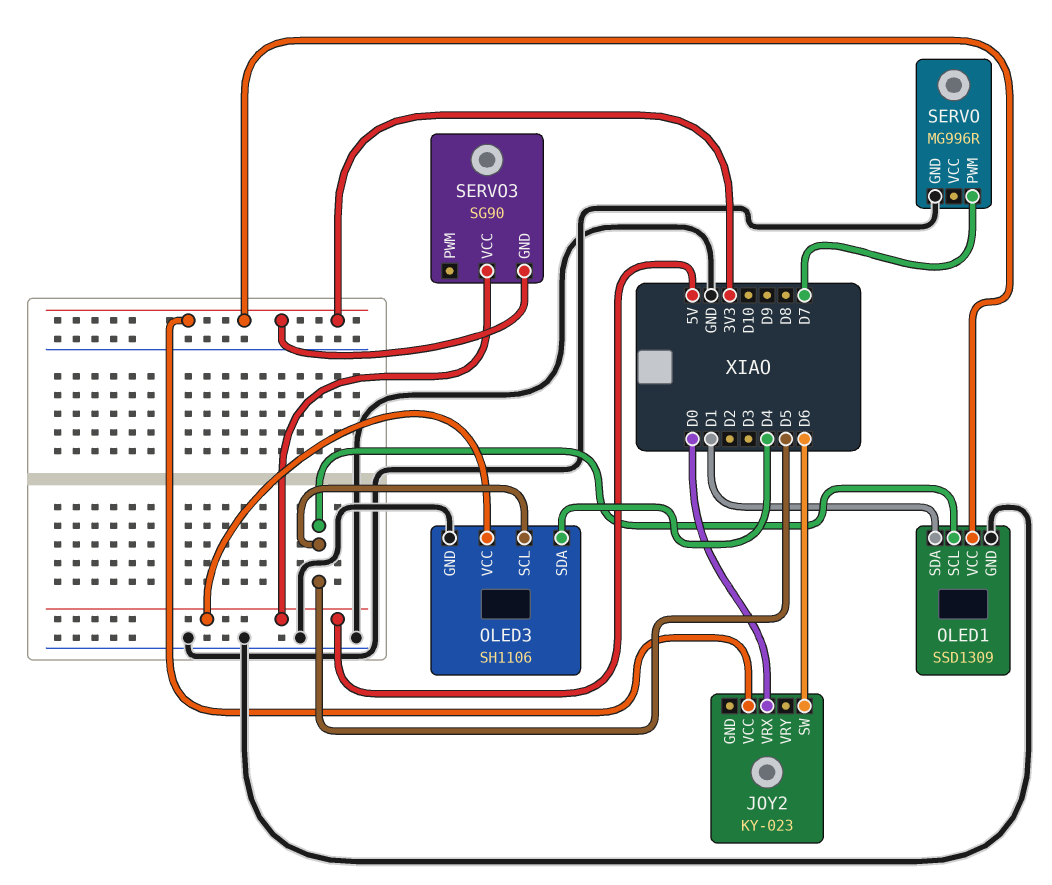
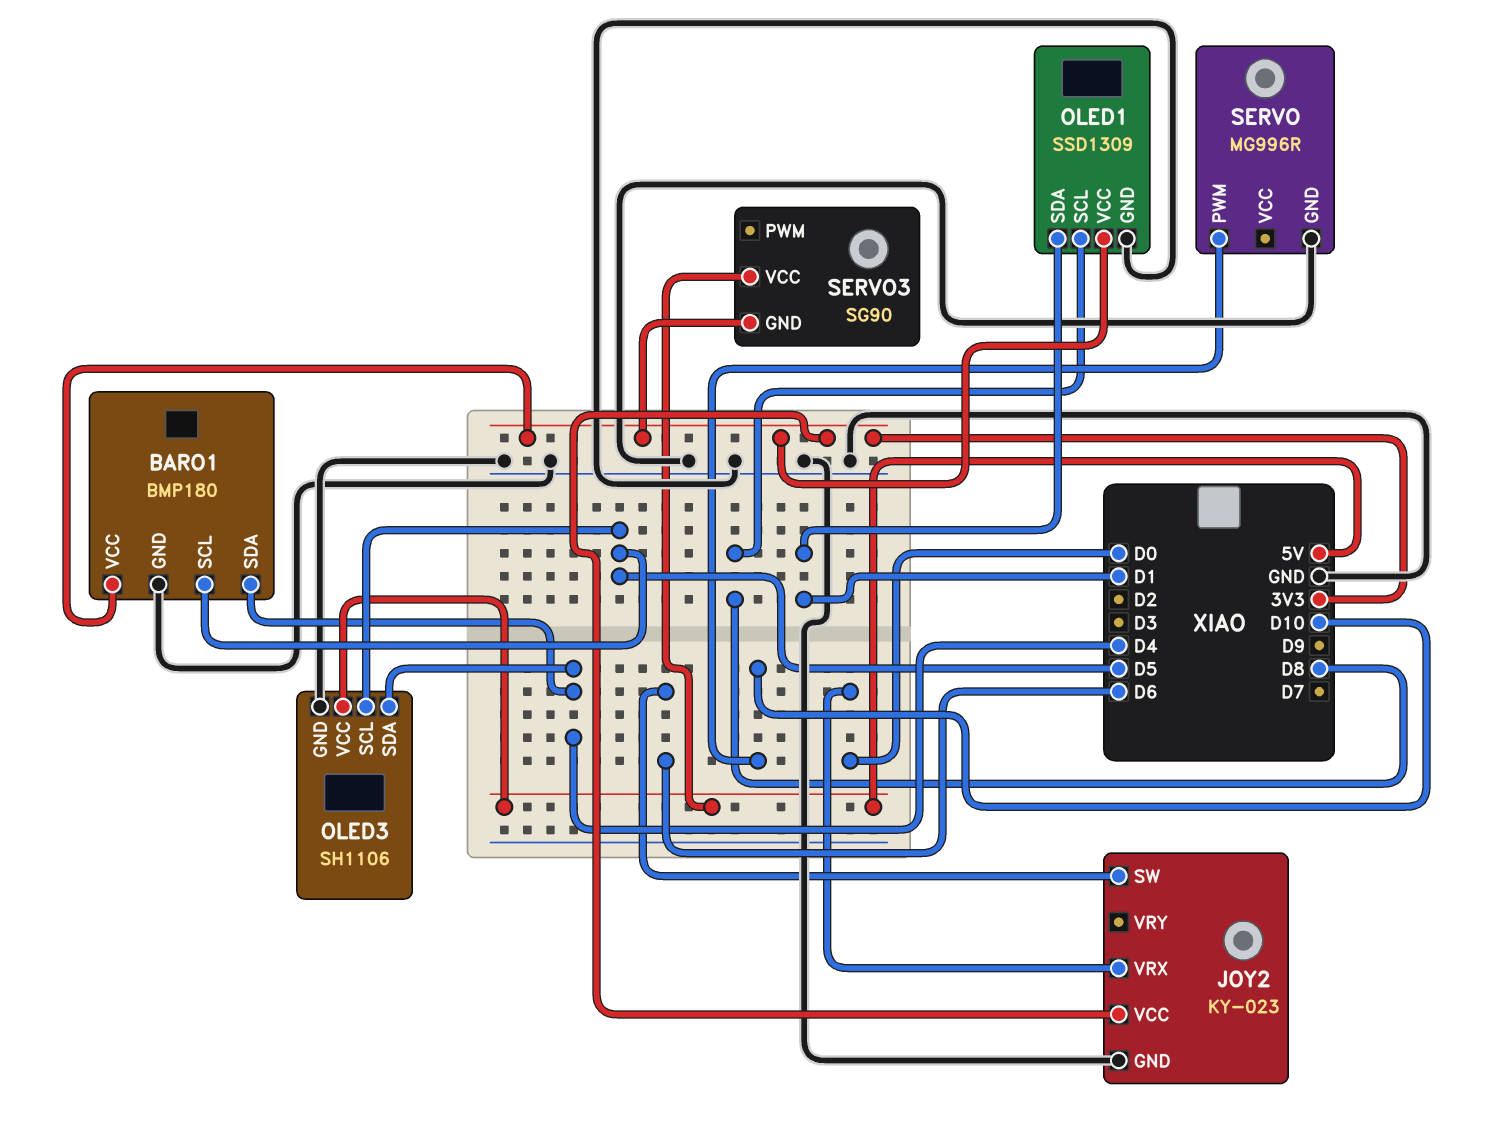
BARO1: none -> BMP180
BARO1 pin GND: none -> GND
BARO1 pin SCL: none -> D5
BARO1 pin SDA: none -> D4
BARO1 pin VCC: none -> 3V3
JOY2 pin GND: none -> GND
OLED1 pin SCL: D5 -> D8
SERVO pin PWM: D7 -> D10

